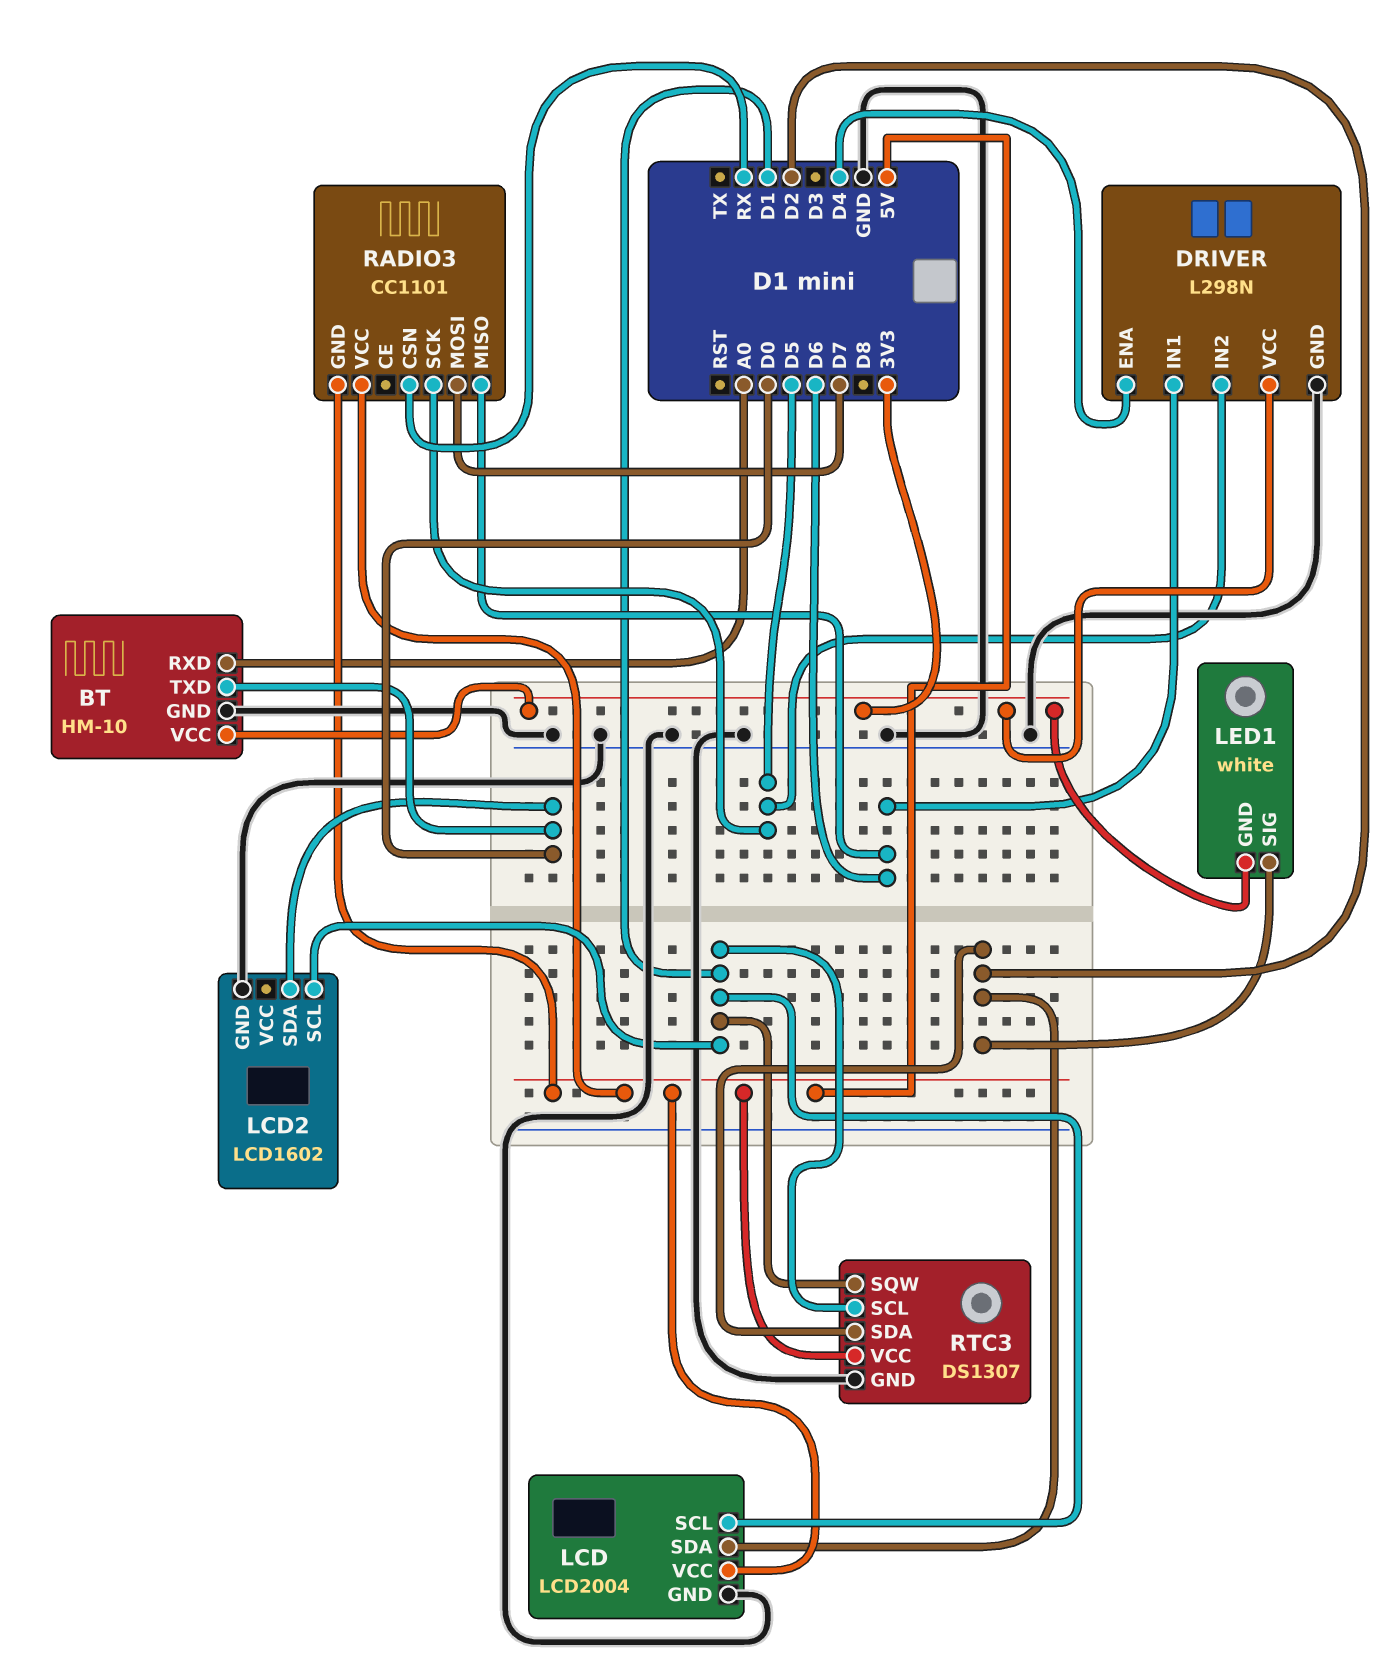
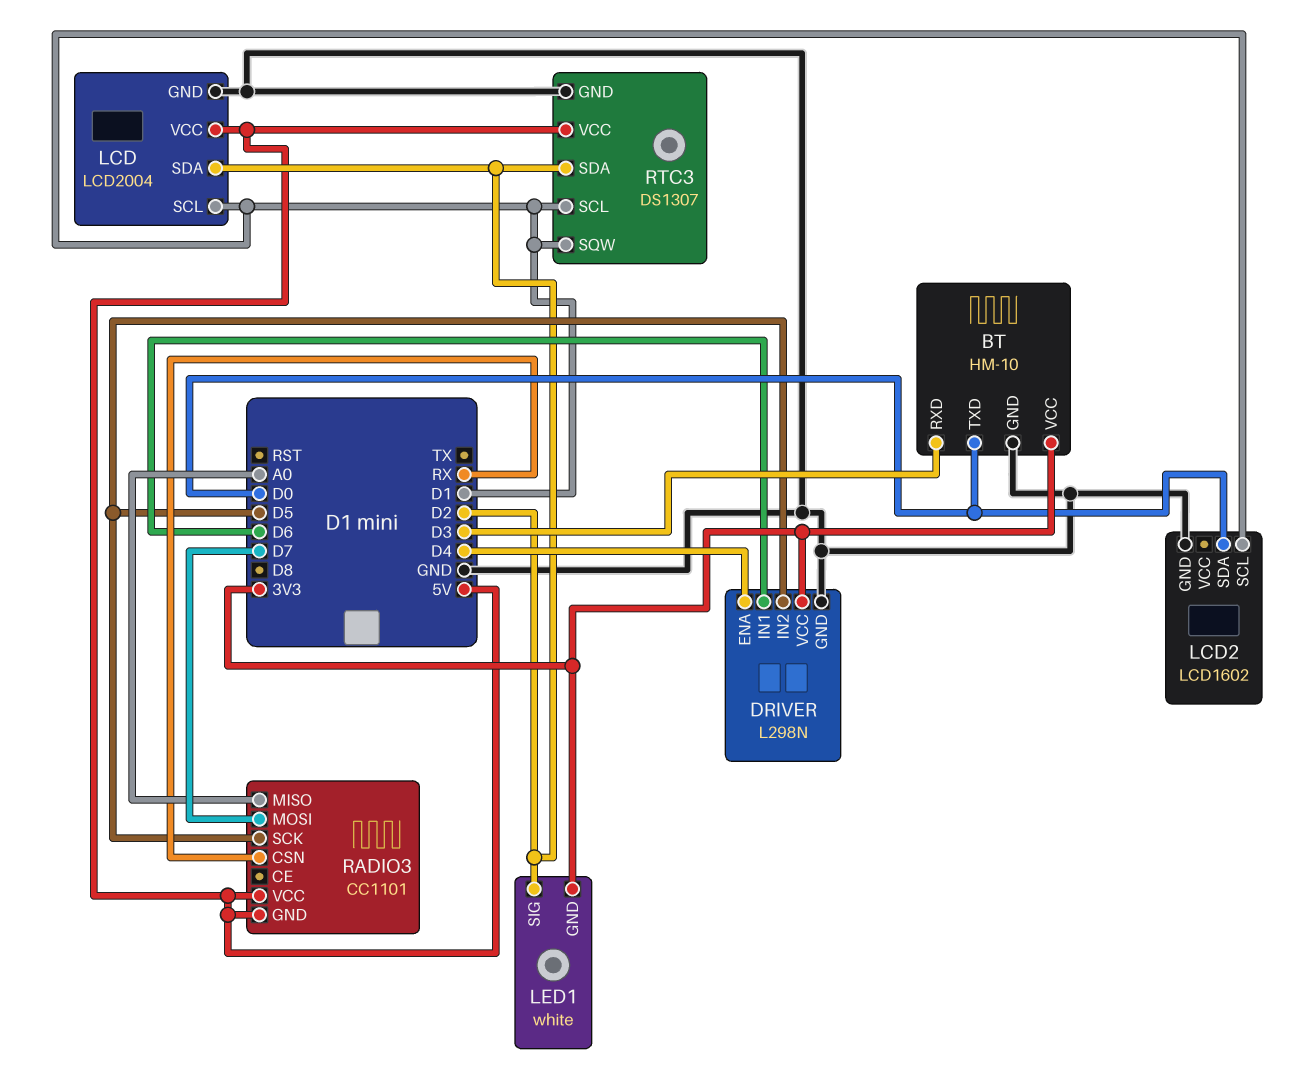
BT pin RXD: A0 -> D3
RADIO3 pin MISO: D6 -> A0

